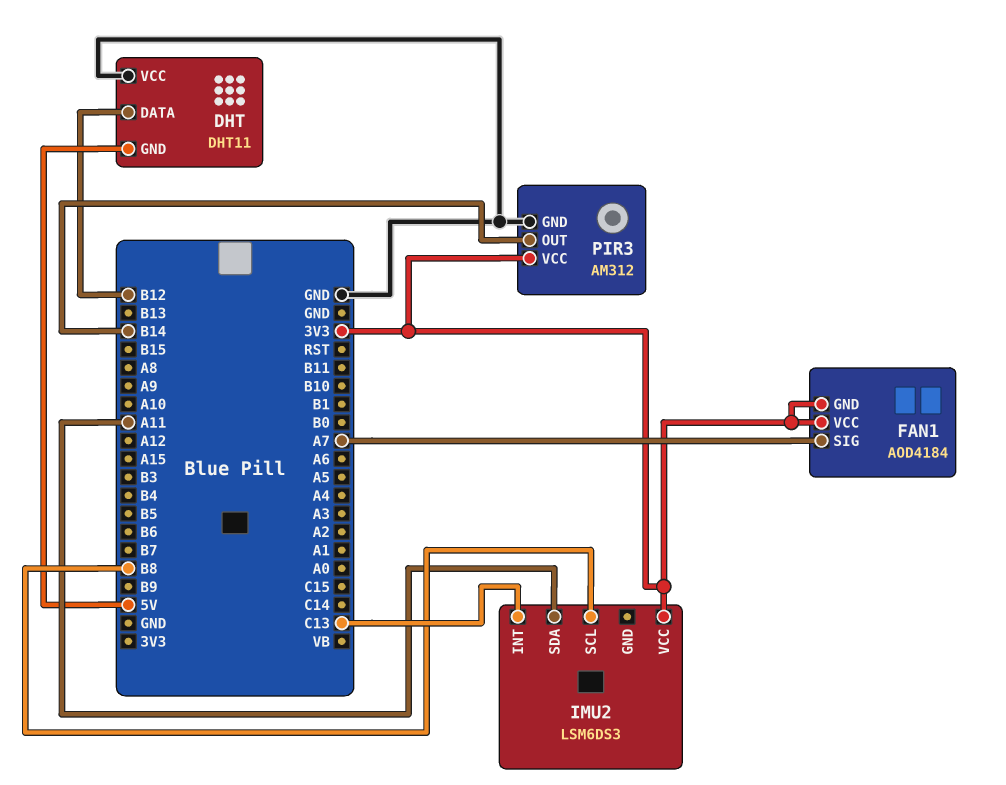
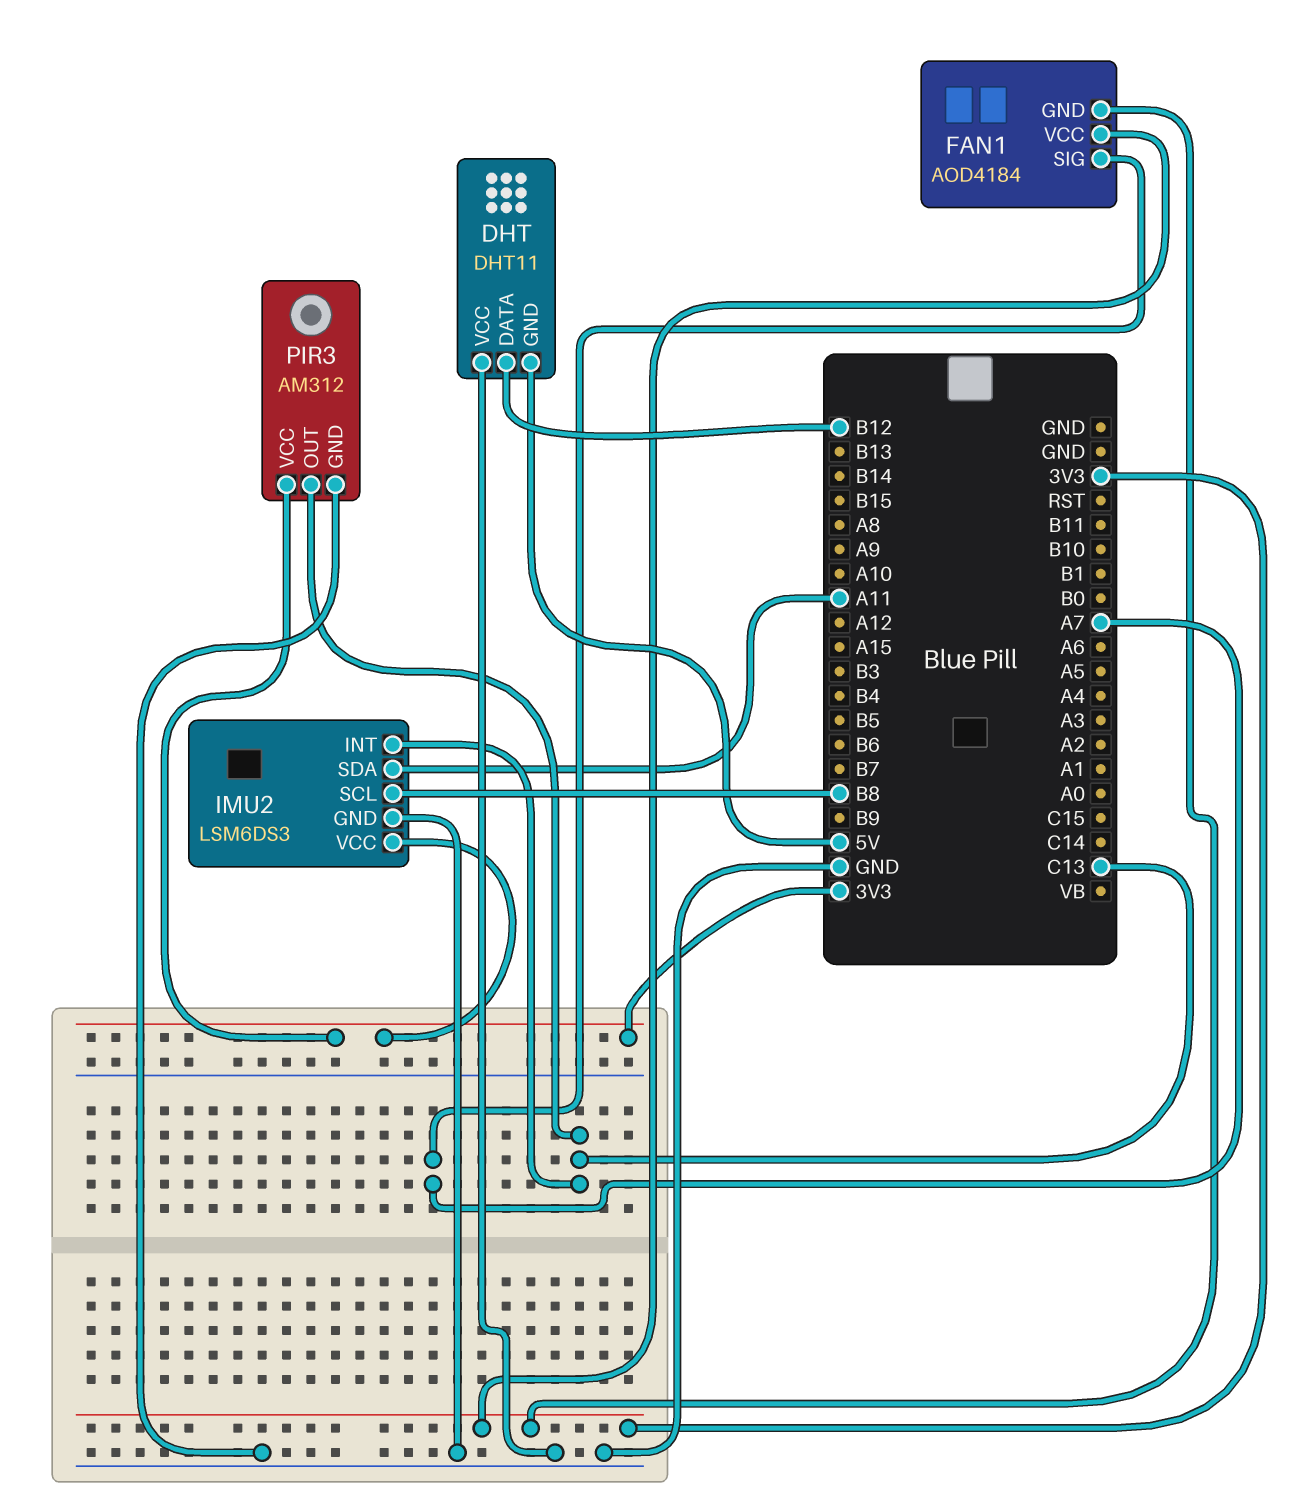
IMU2 pin GND: none -> GND
PIR3 pin OUT: B14 -> C13

